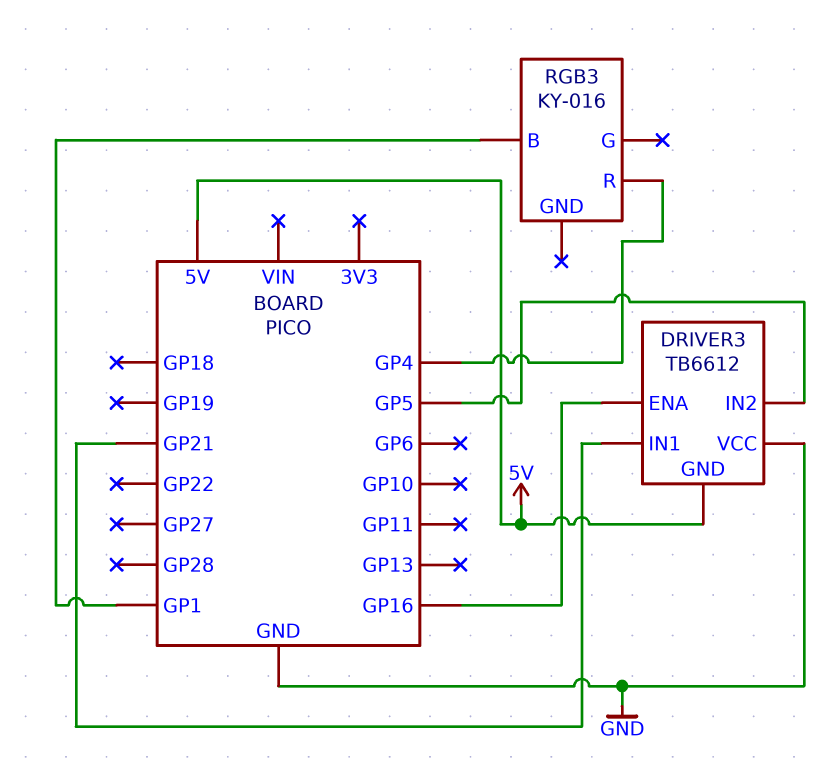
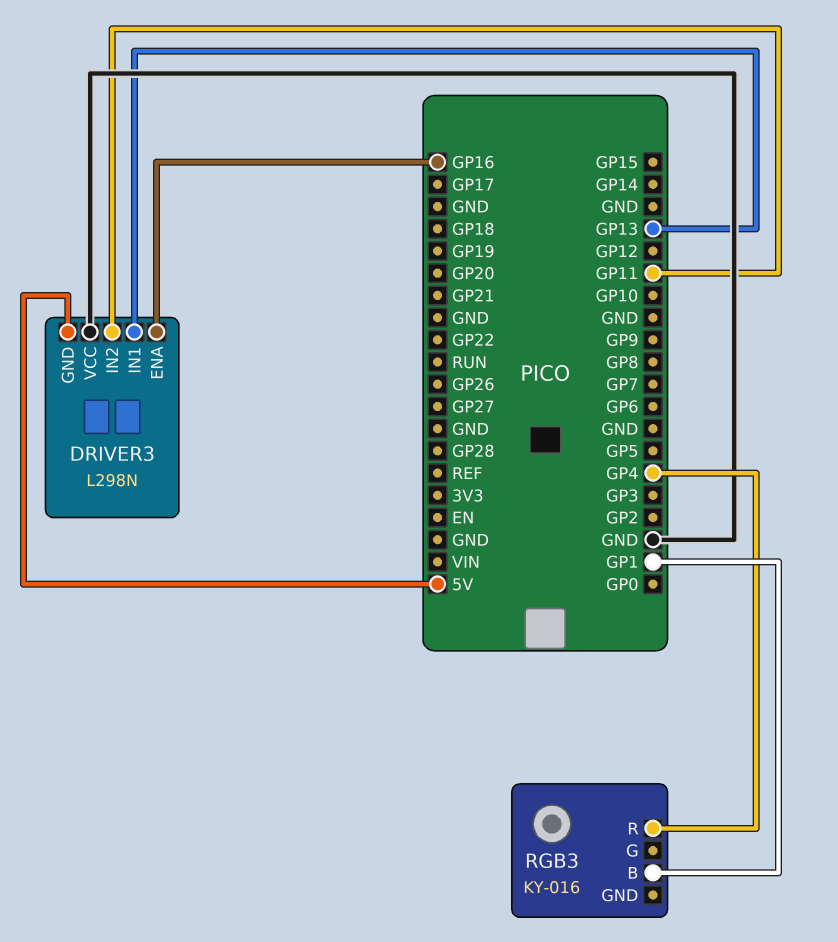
DRIVER3: TB6612 -> L298N
DRIVER3 pin IN1: GP21 -> GP13
DRIVER3 pin IN2: GP5 -> GP11

